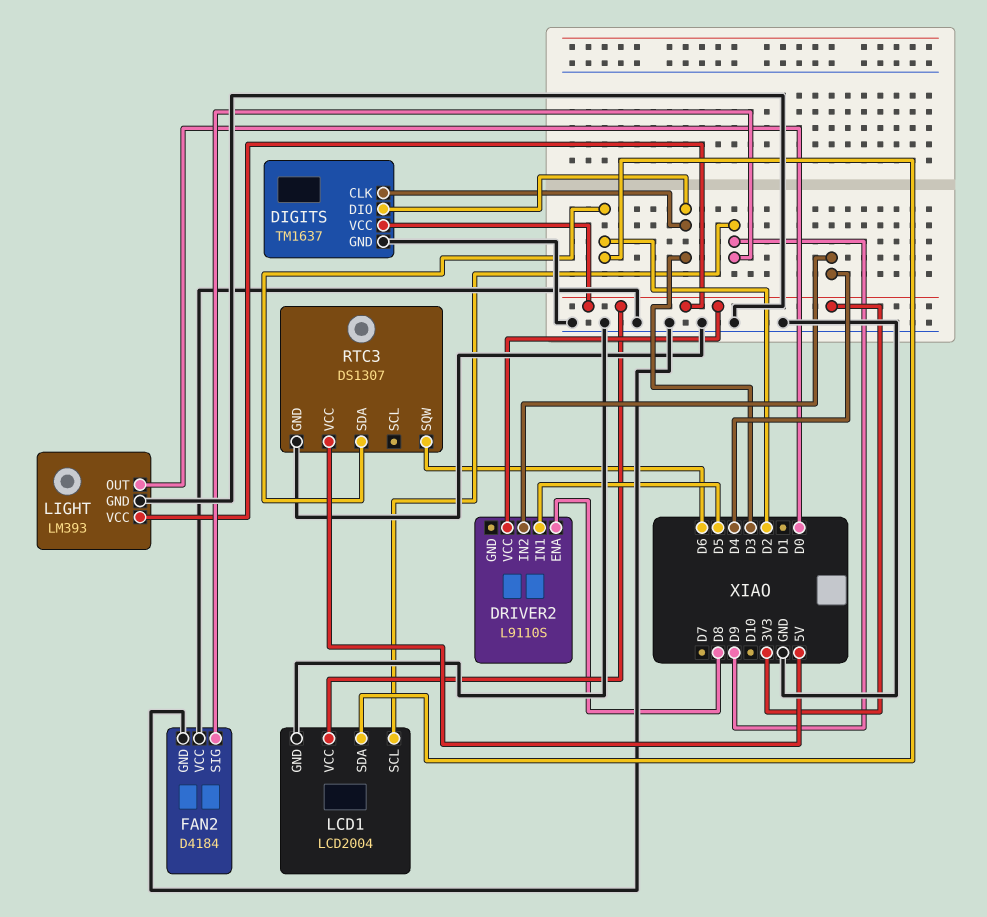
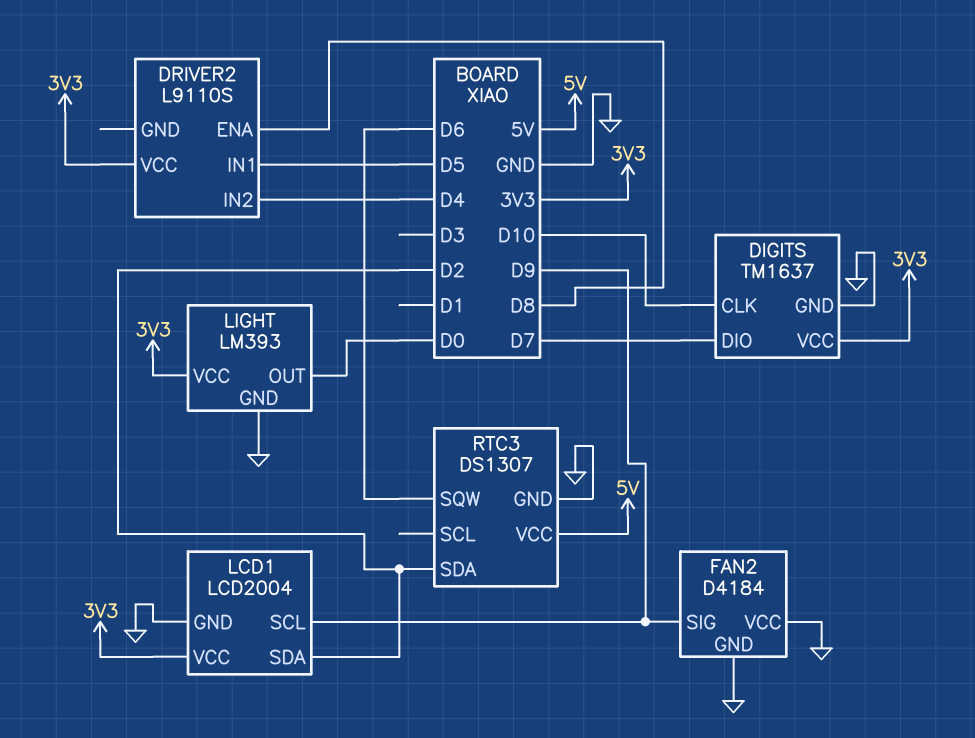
DIGITS pin CLK: D3 -> D10
DIGITS pin DIO: D3 -> D7

